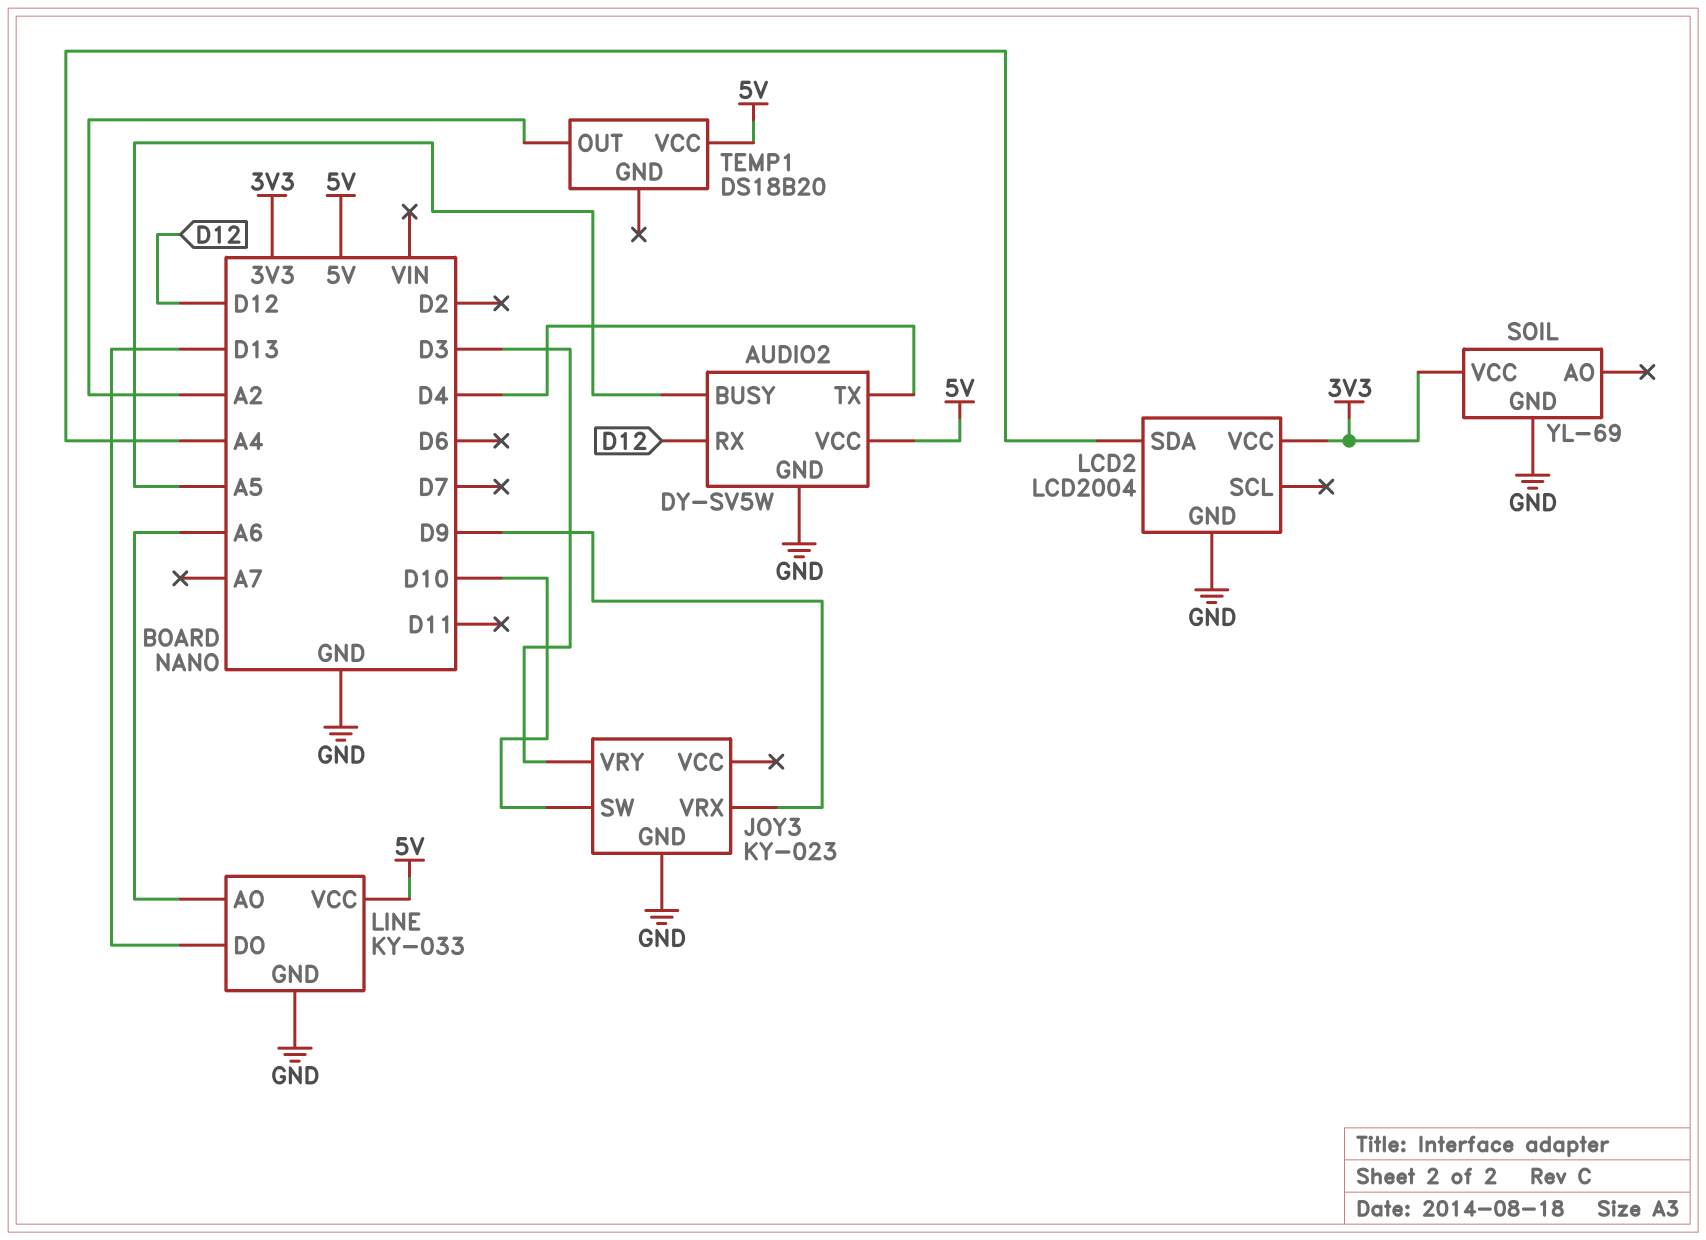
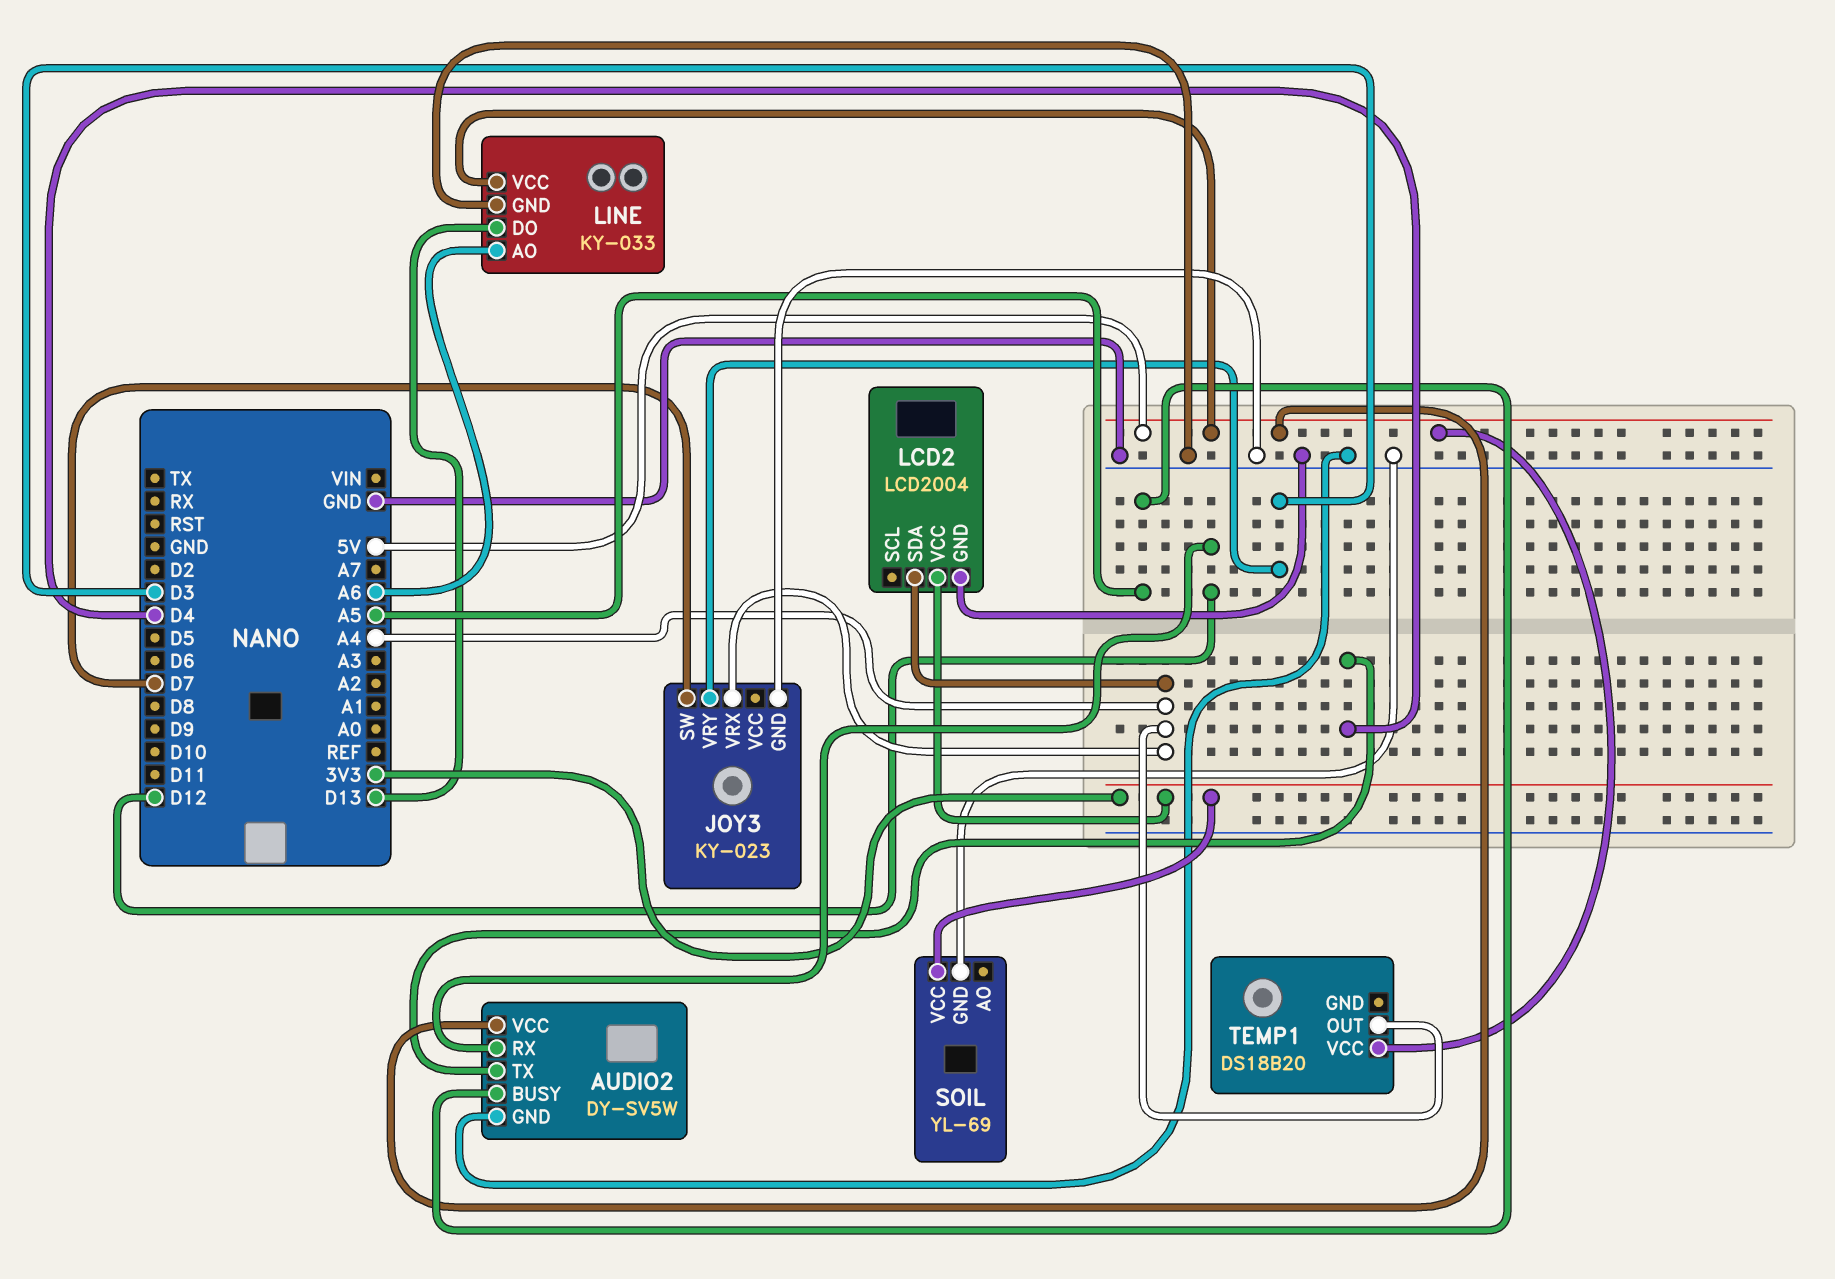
JOY3 pin SW: D10 -> D7
JOY3 pin VRX: D9 -> A4
TEMP1 pin OUT: A2 -> A4

